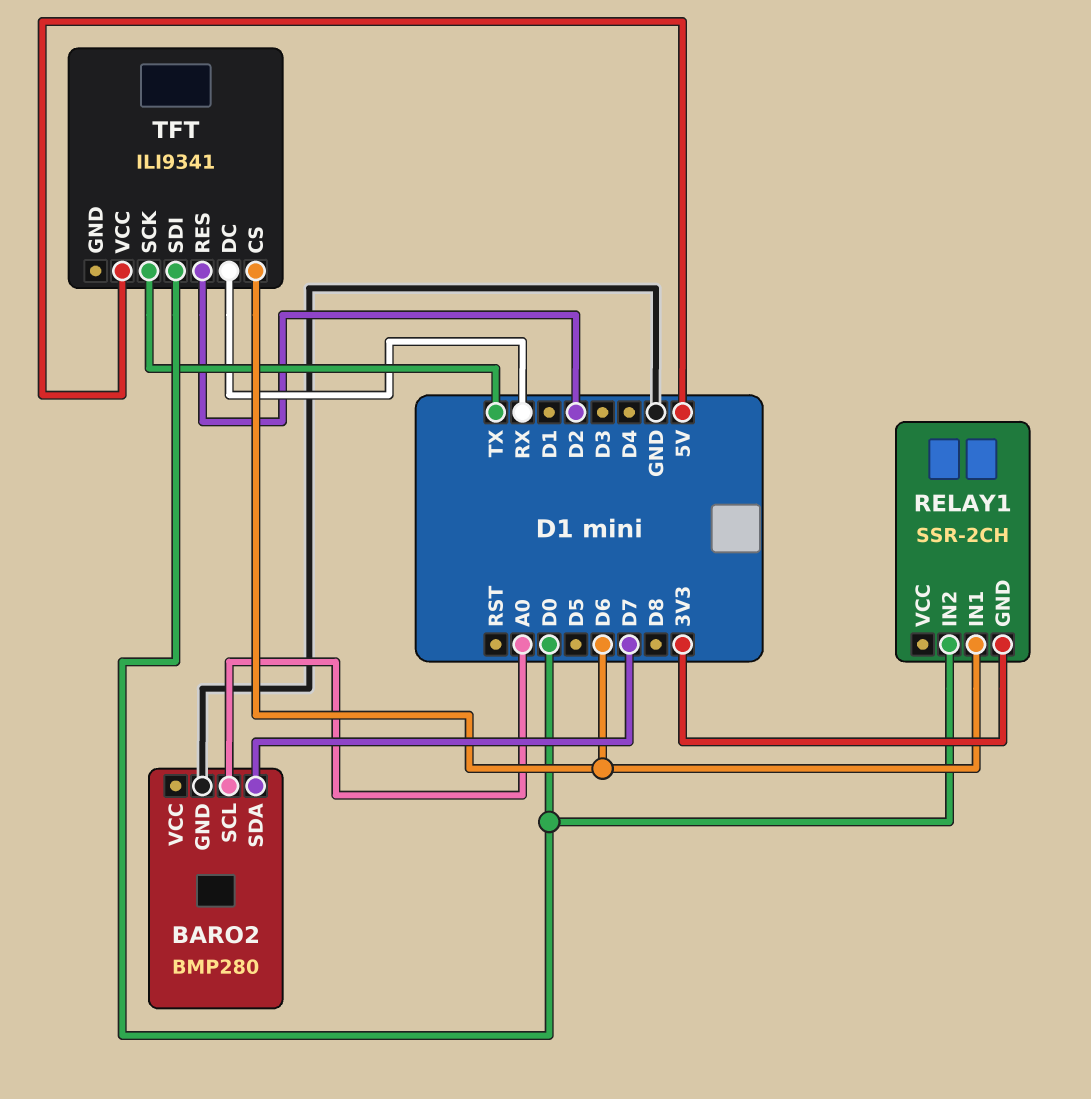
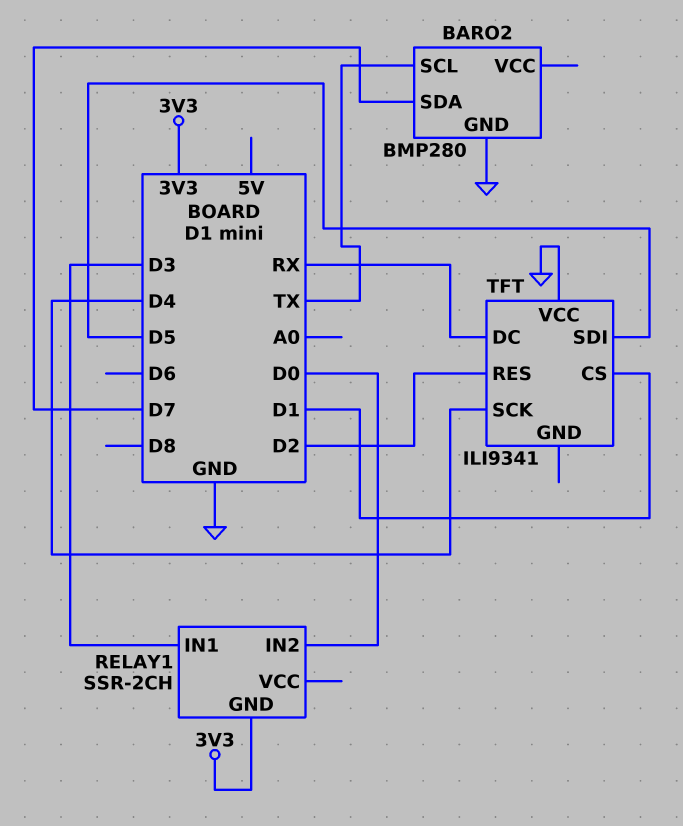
BARO2 pin SCL: A0 -> TX
RELAY1 pin IN1: D6 -> D3
TFT pin CS: D6 -> D1
TFT pin SCK: TX -> D4
TFT pin SDI: D0 -> D5
TFT pin VCC: 5V -> GND

